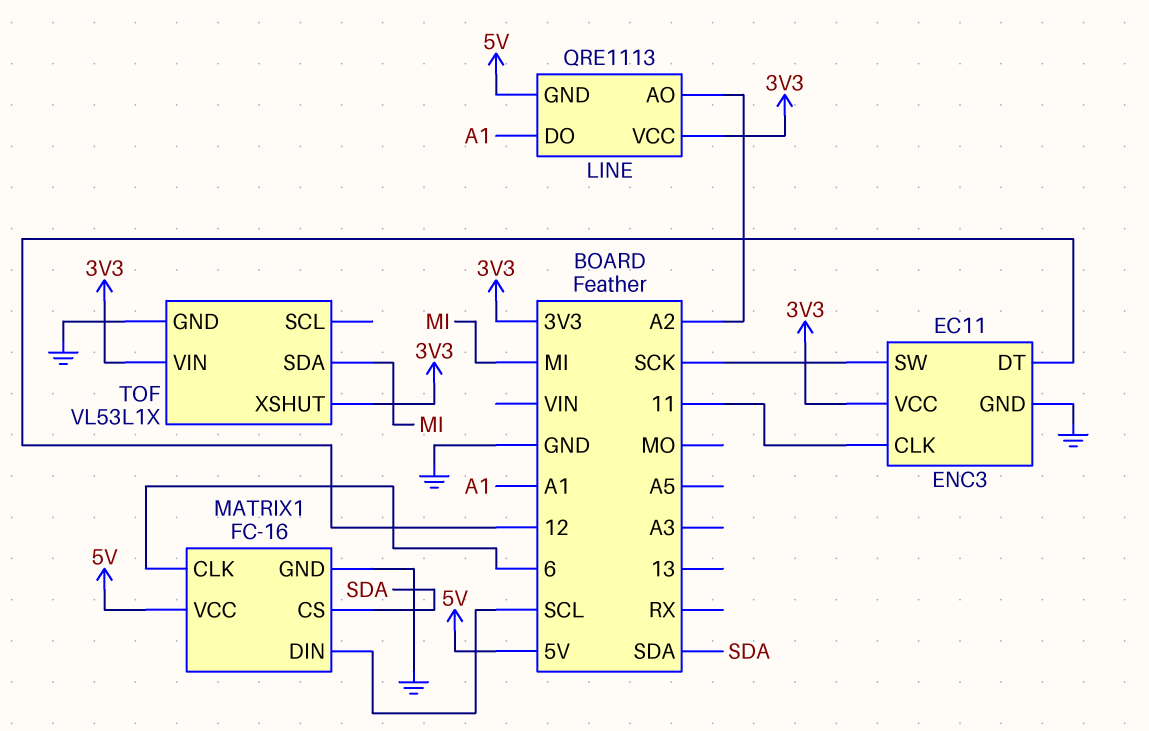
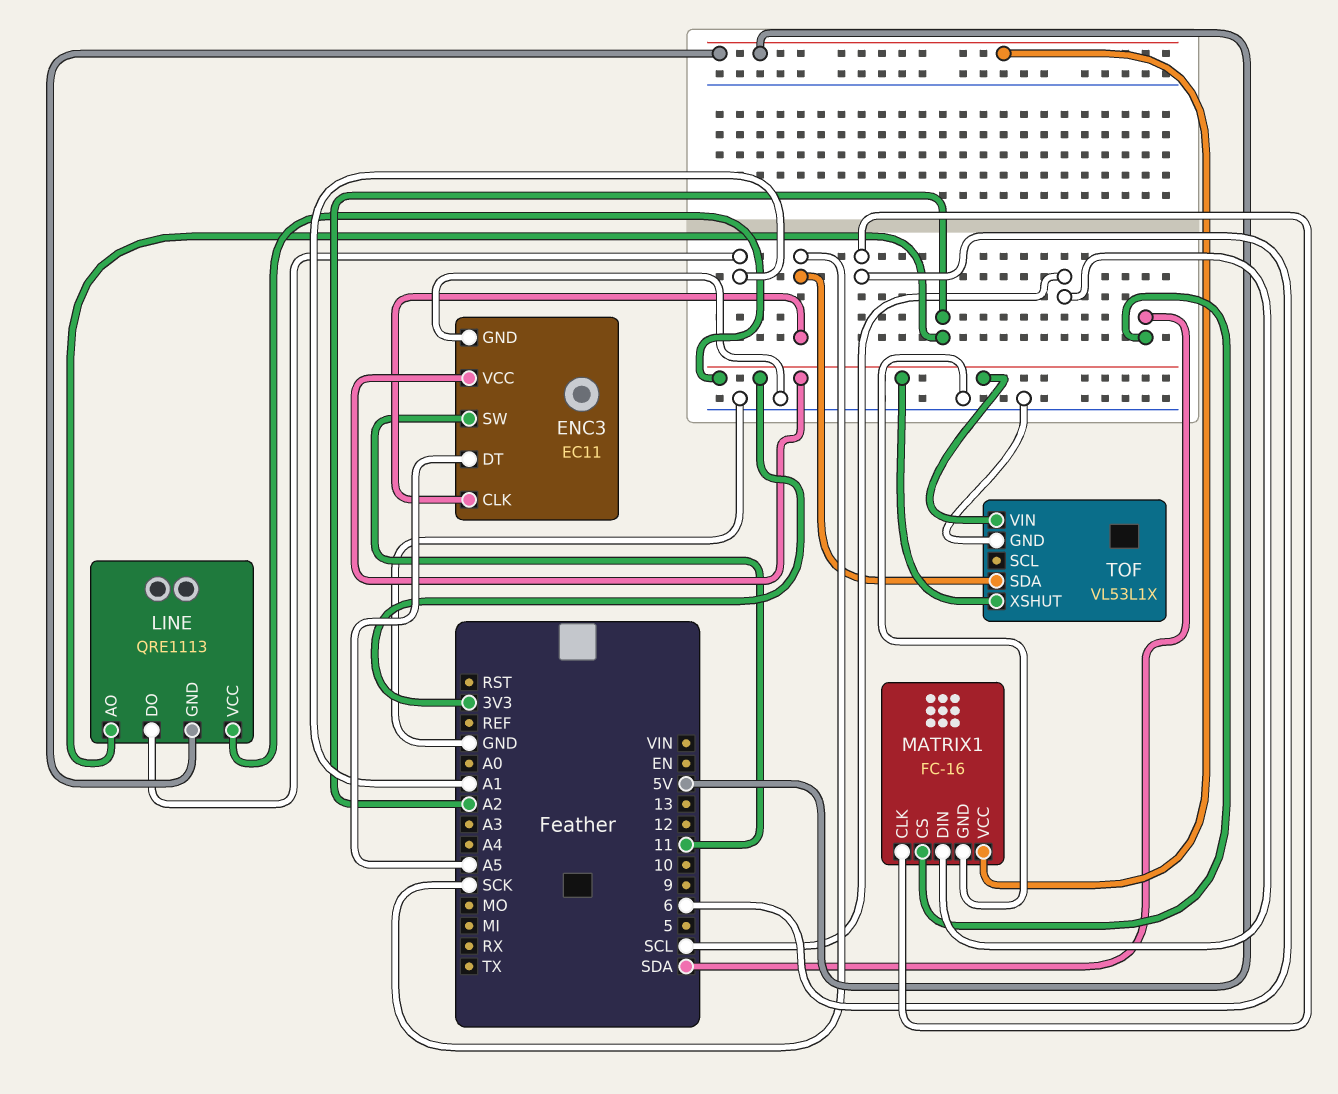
ENC3 pin CLK: 11 -> SCK
ENC3 pin DT: 12 -> A5
ENC3 pin SW: SCK -> 11
TOF pin SDA: MI -> SCK

